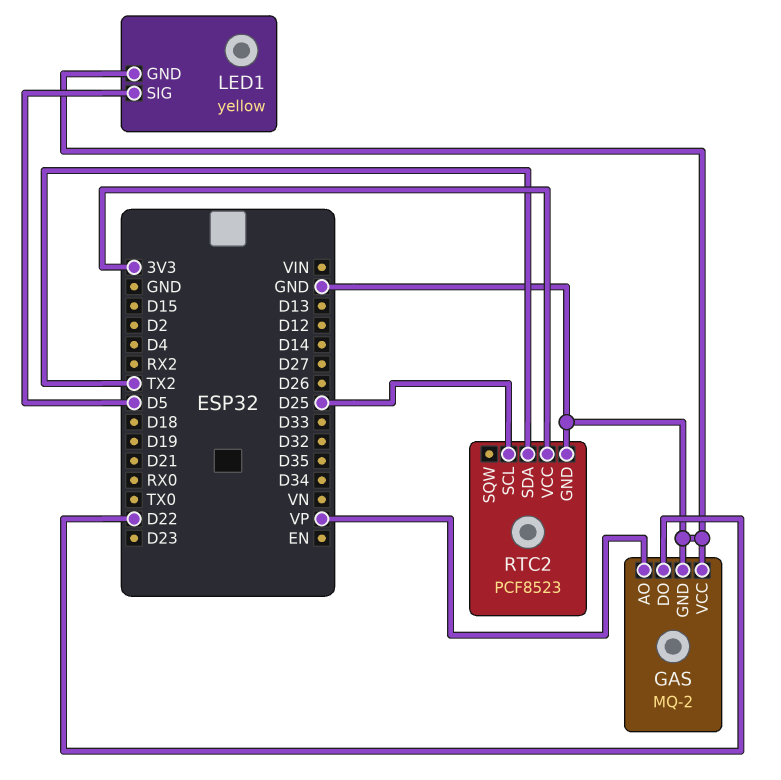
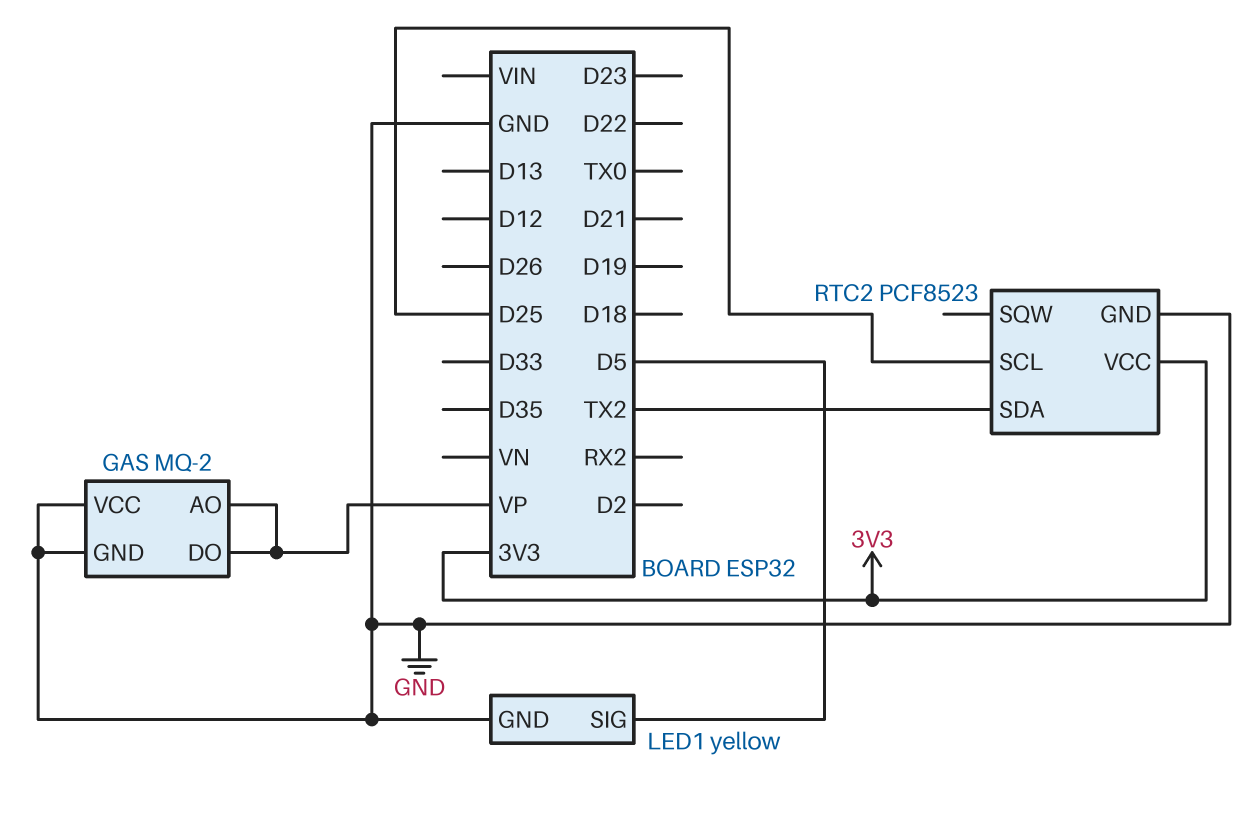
GAS pin DO: D22 -> VP

